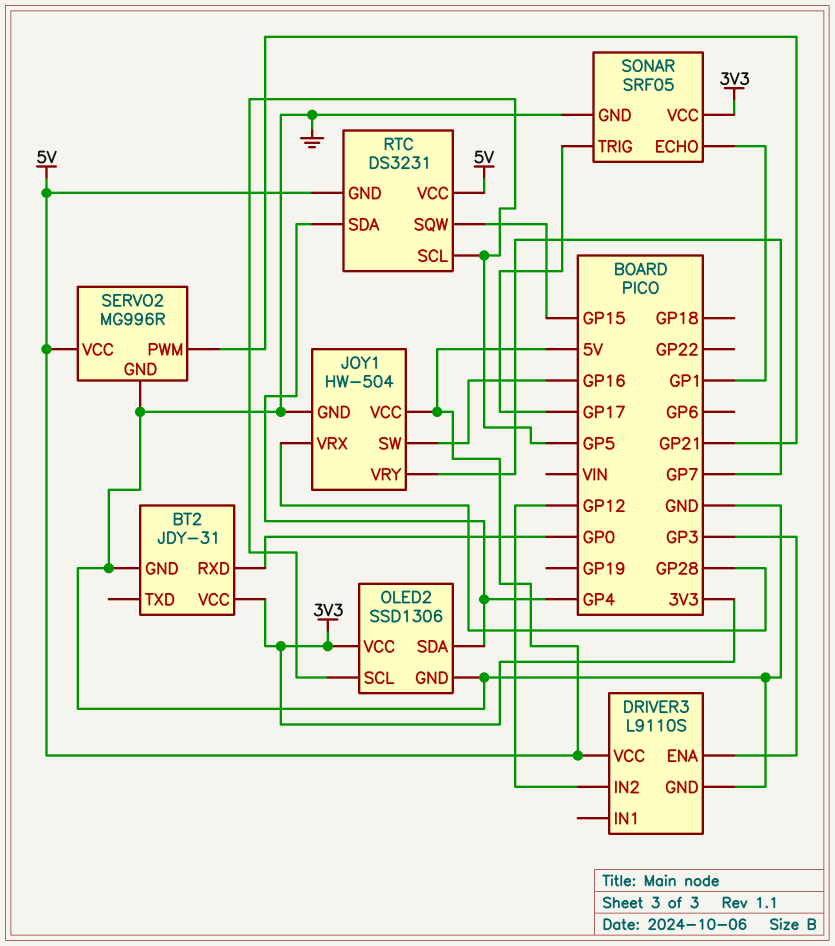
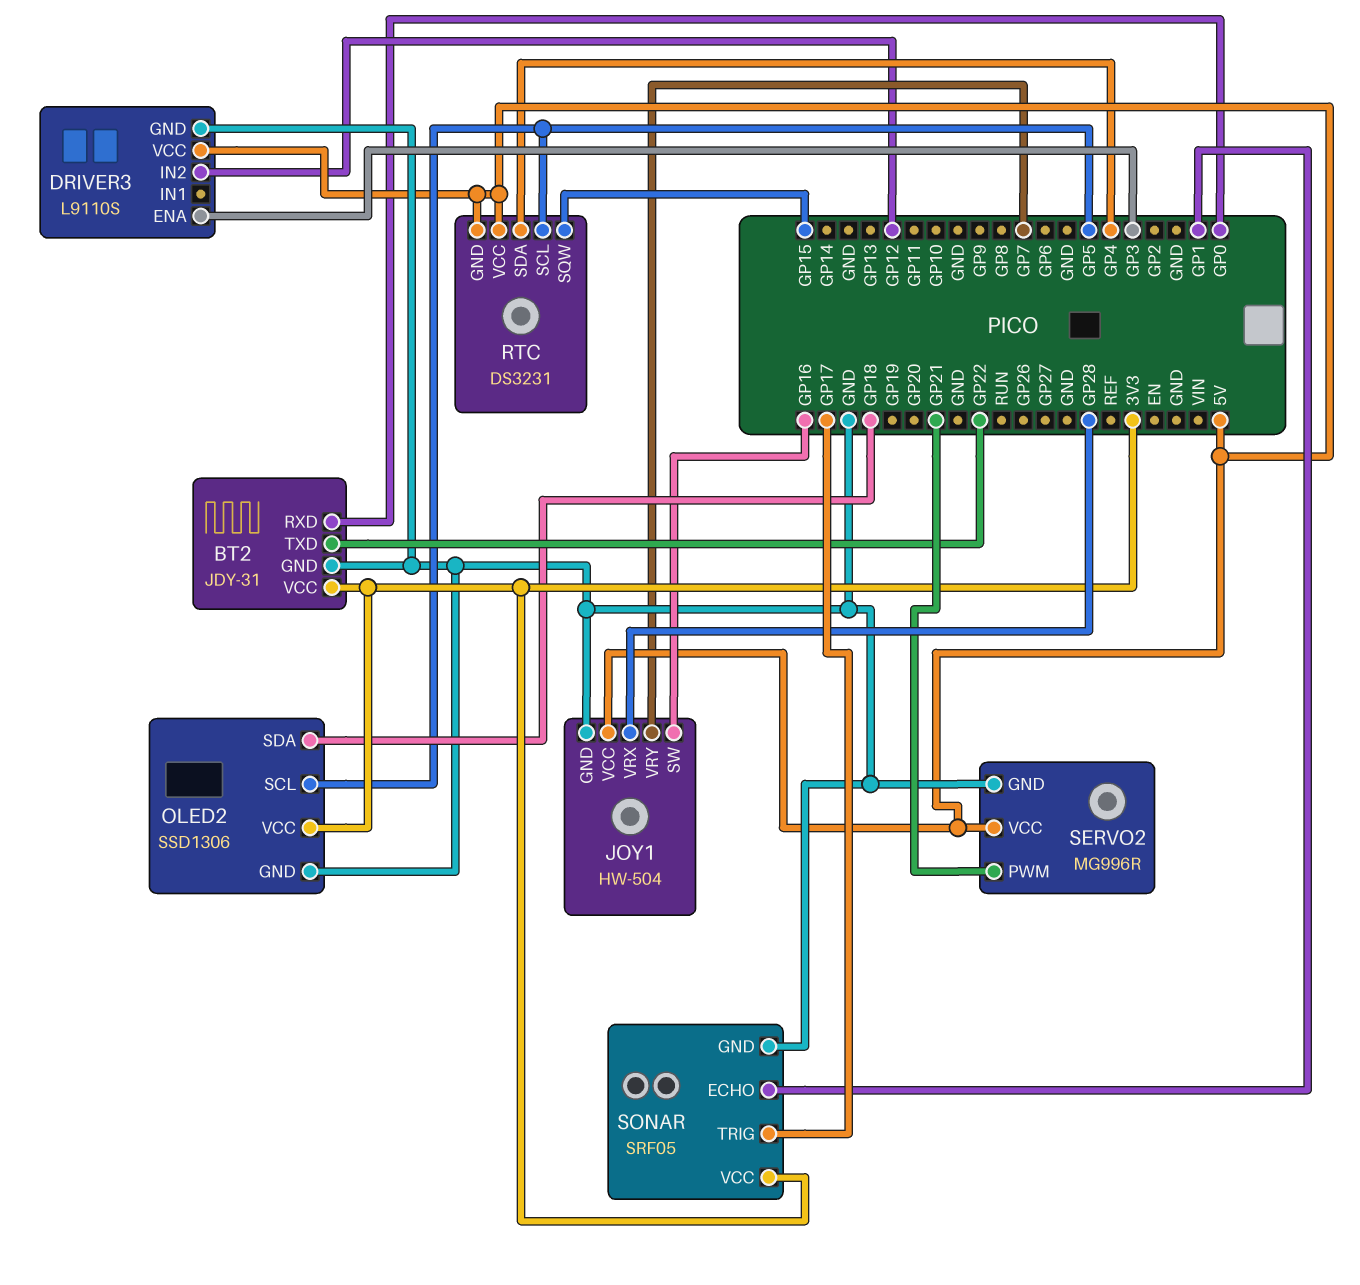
BT2 pin TXD: none -> GP22
OLED2 pin SDA: GP4 -> GP18

